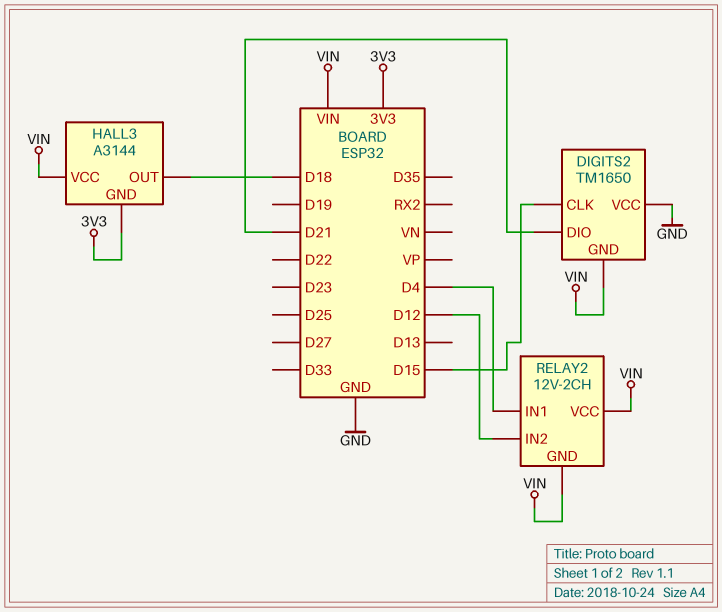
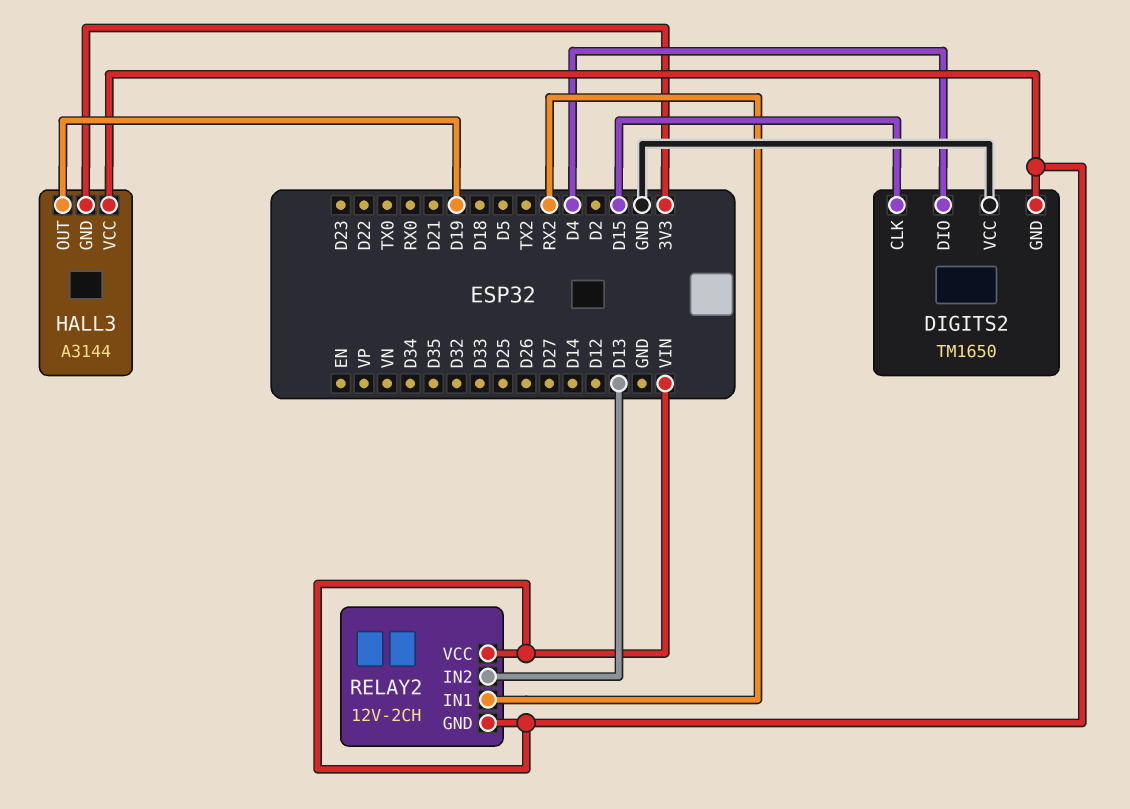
DIGITS2 pin DIO: D21 -> D4
HALL3 pin OUT: D18 -> D19
RELAY2 pin IN1: D4 -> RX2
RELAY2 pin IN2: D12 -> D13

